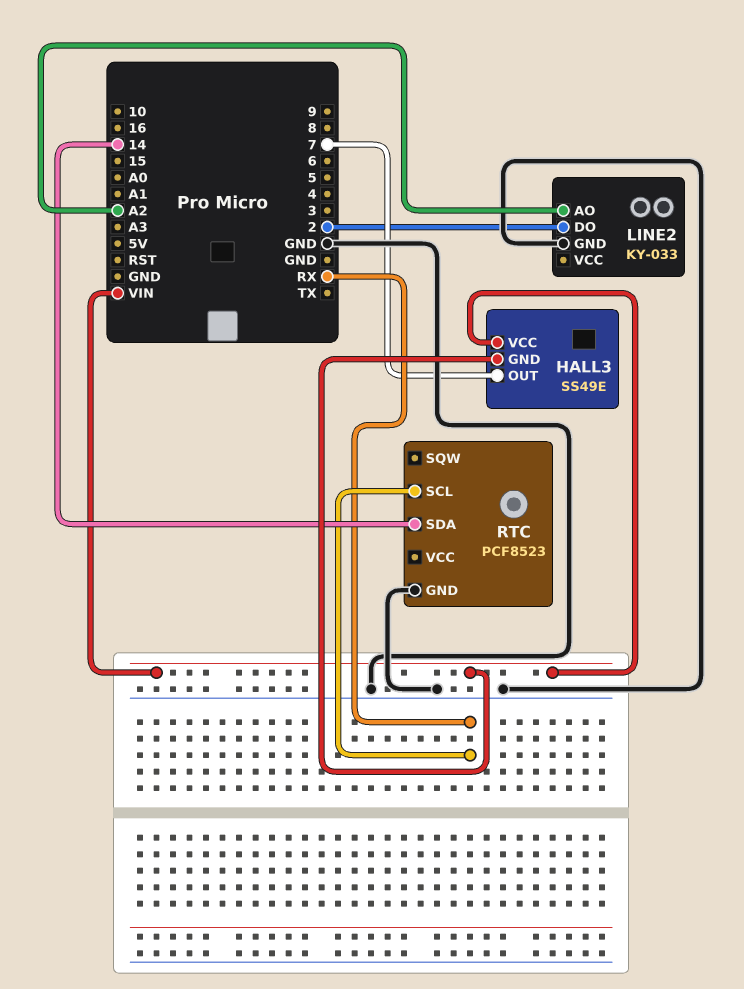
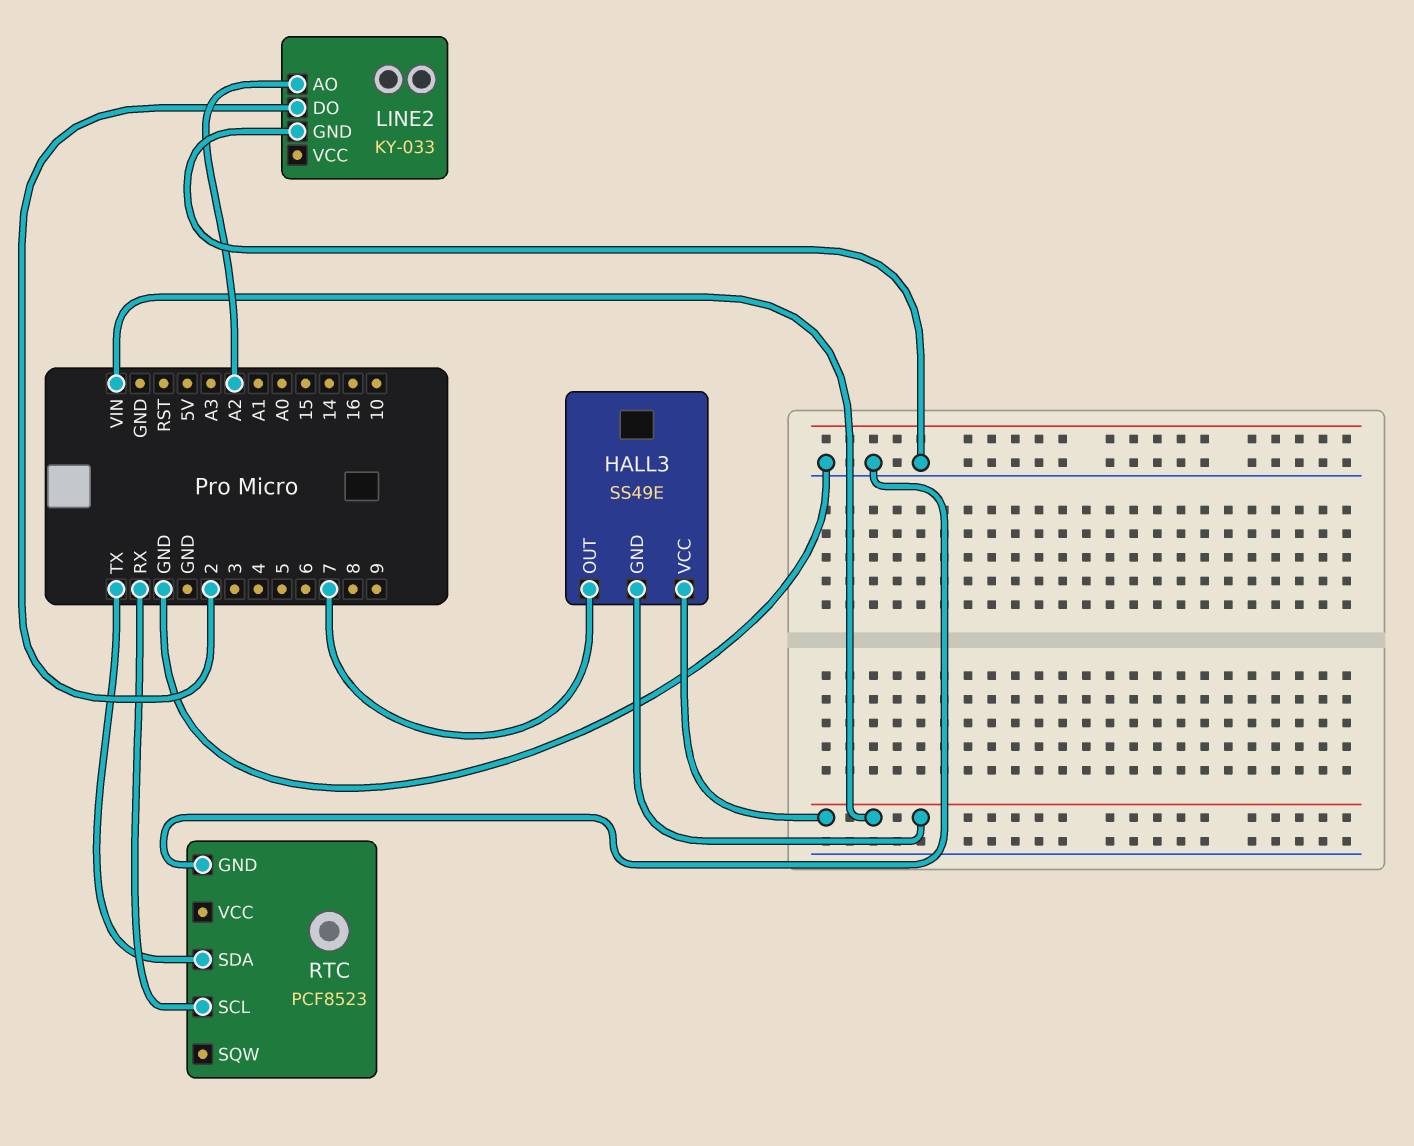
RTC pin SDA: 14 -> TX

